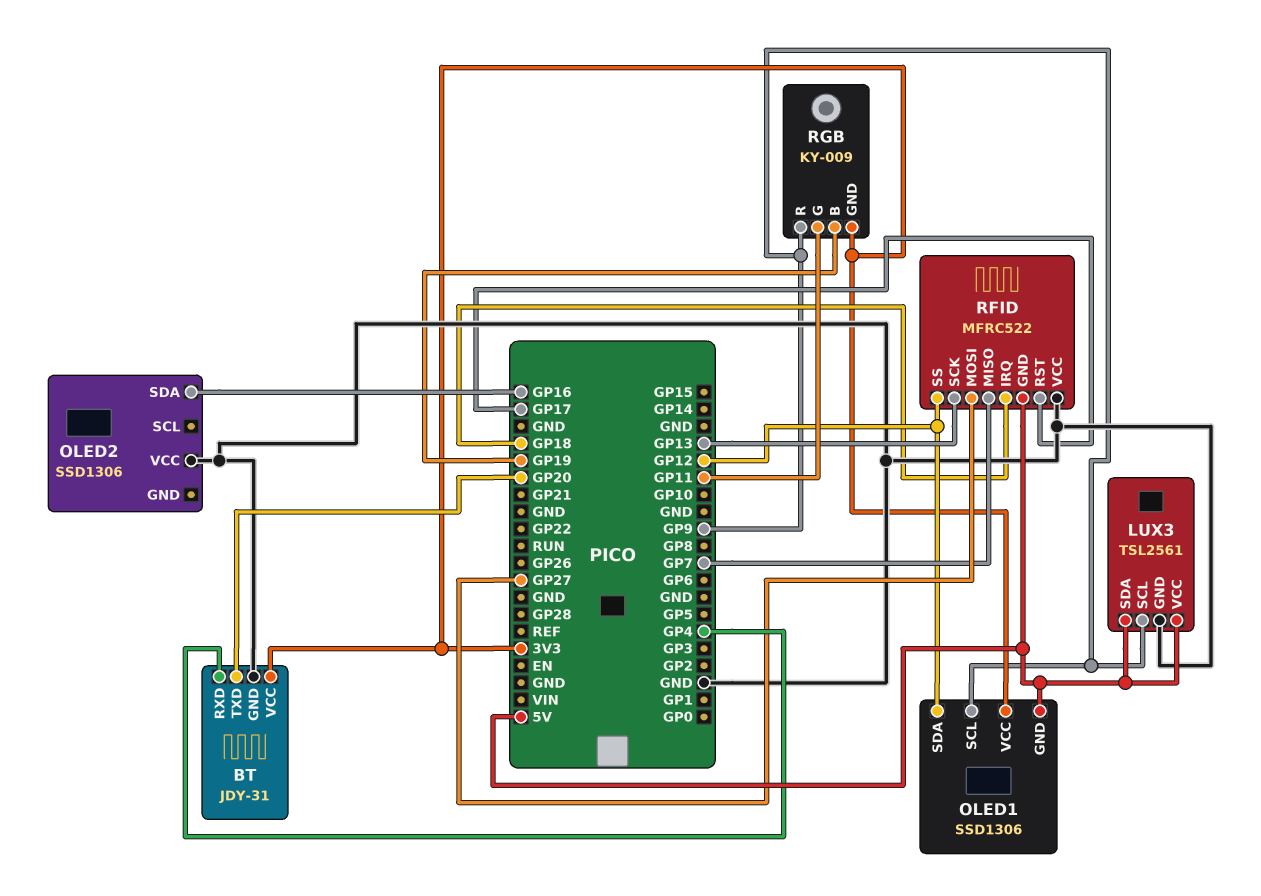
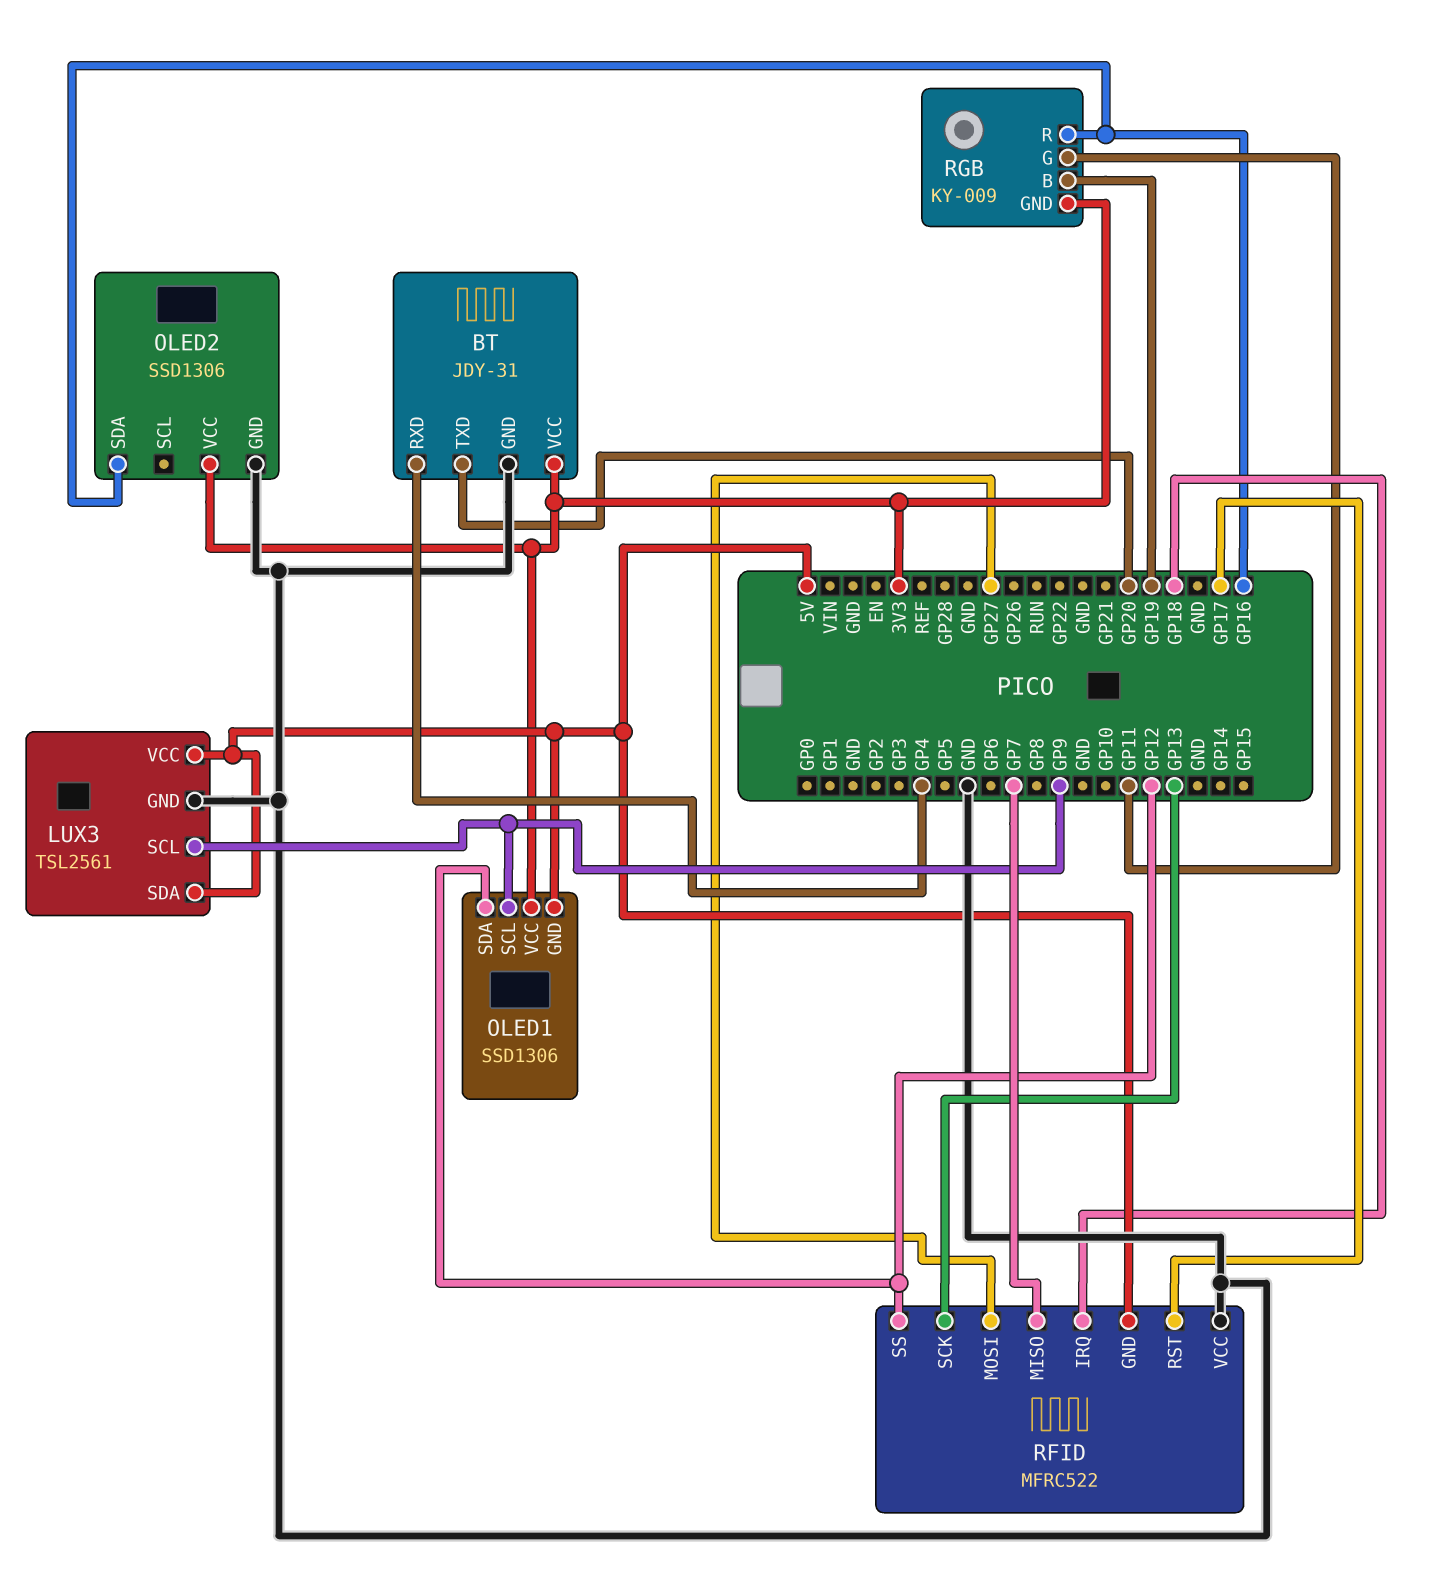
OLED2 pin GND: none -> GND
OLED2 pin VCC: GND -> 3V3
RGB pin R: GP9 -> GP16

